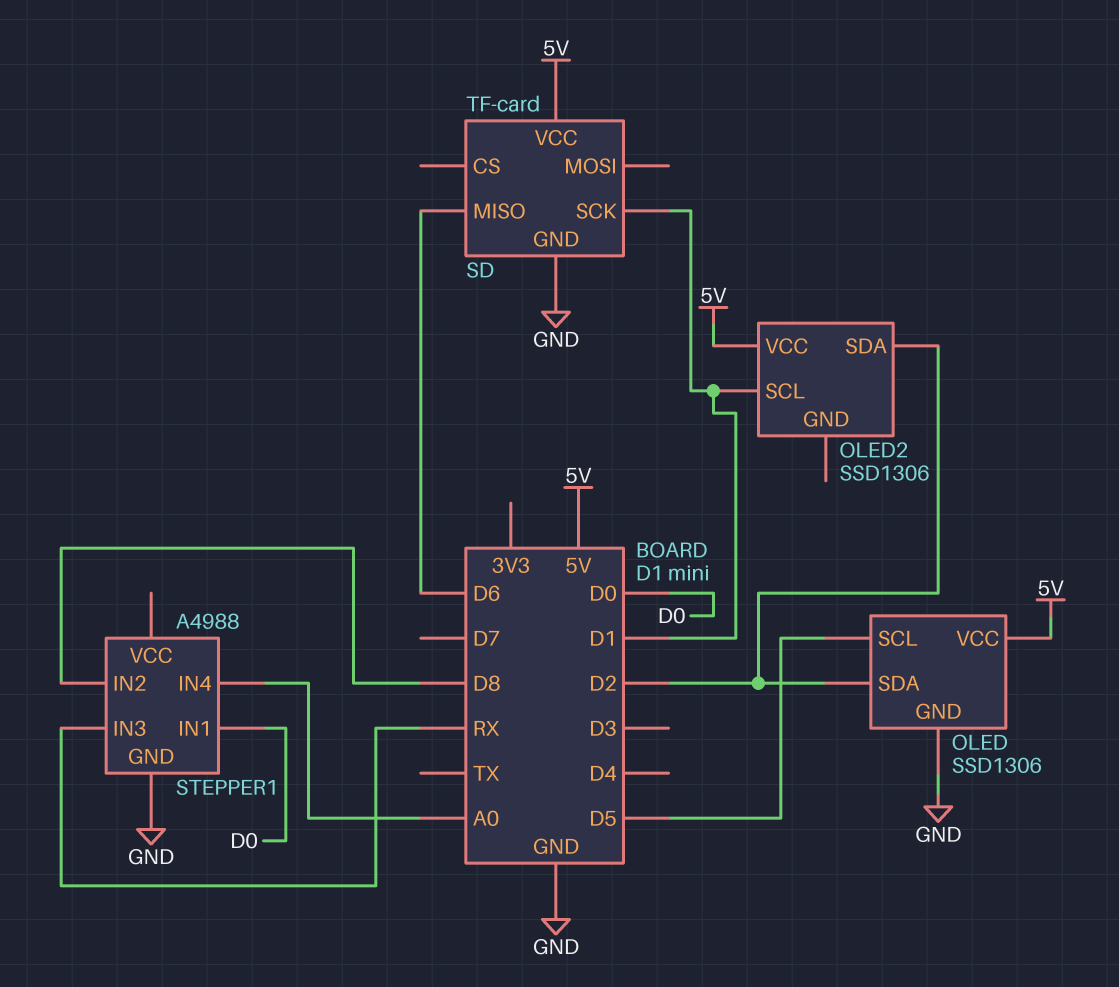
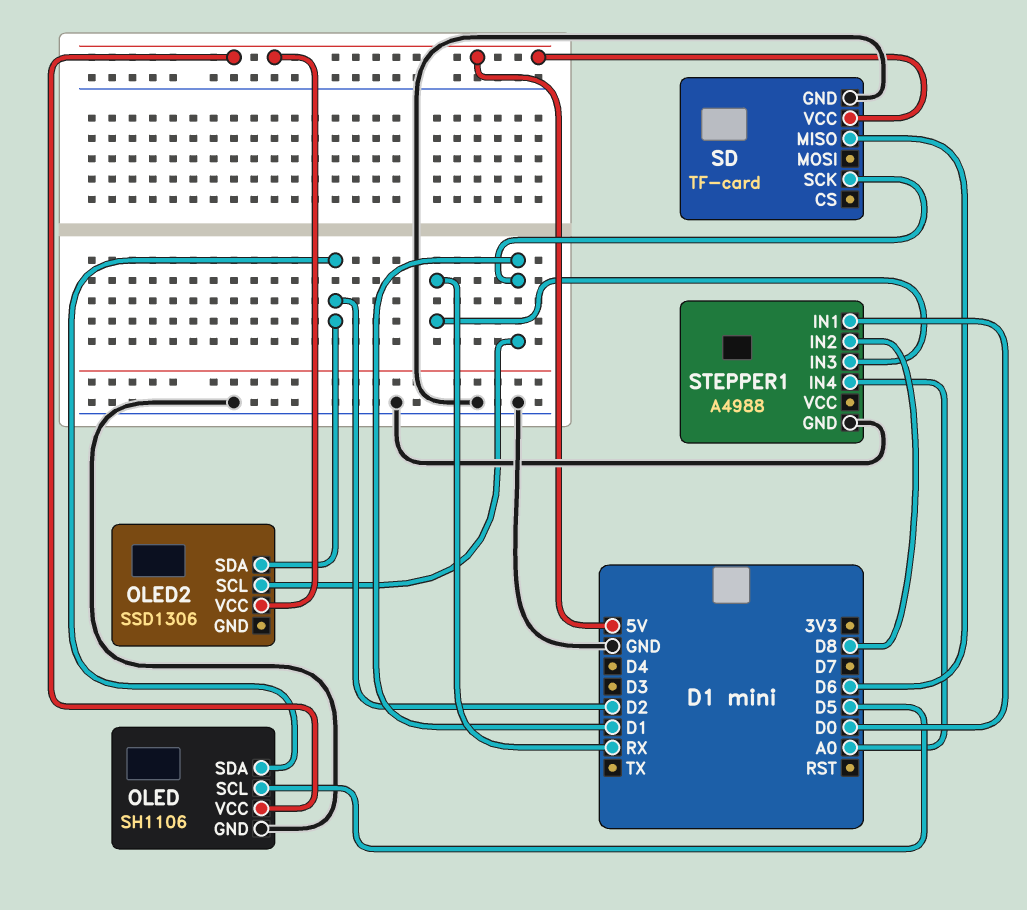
OLED: SSD1306 -> SH1106

